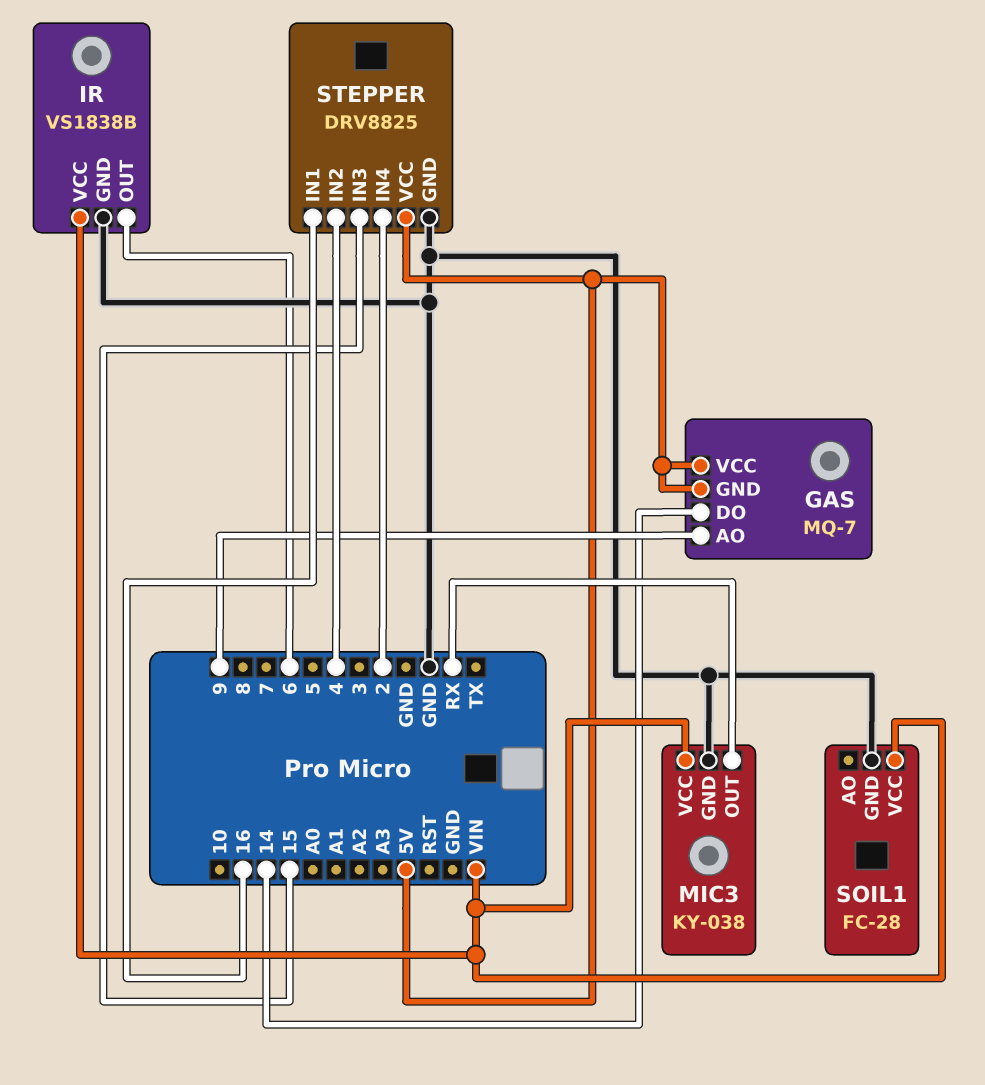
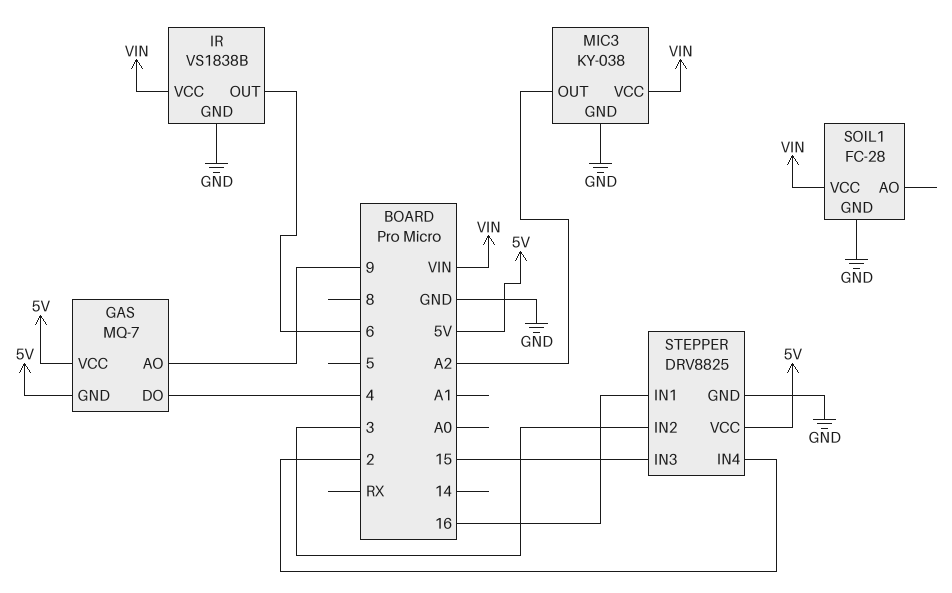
GAS pin DO: 14 -> 4
MIC3 pin OUT: RX -> A2
STEPPER pin IN2: 4 -> 3

